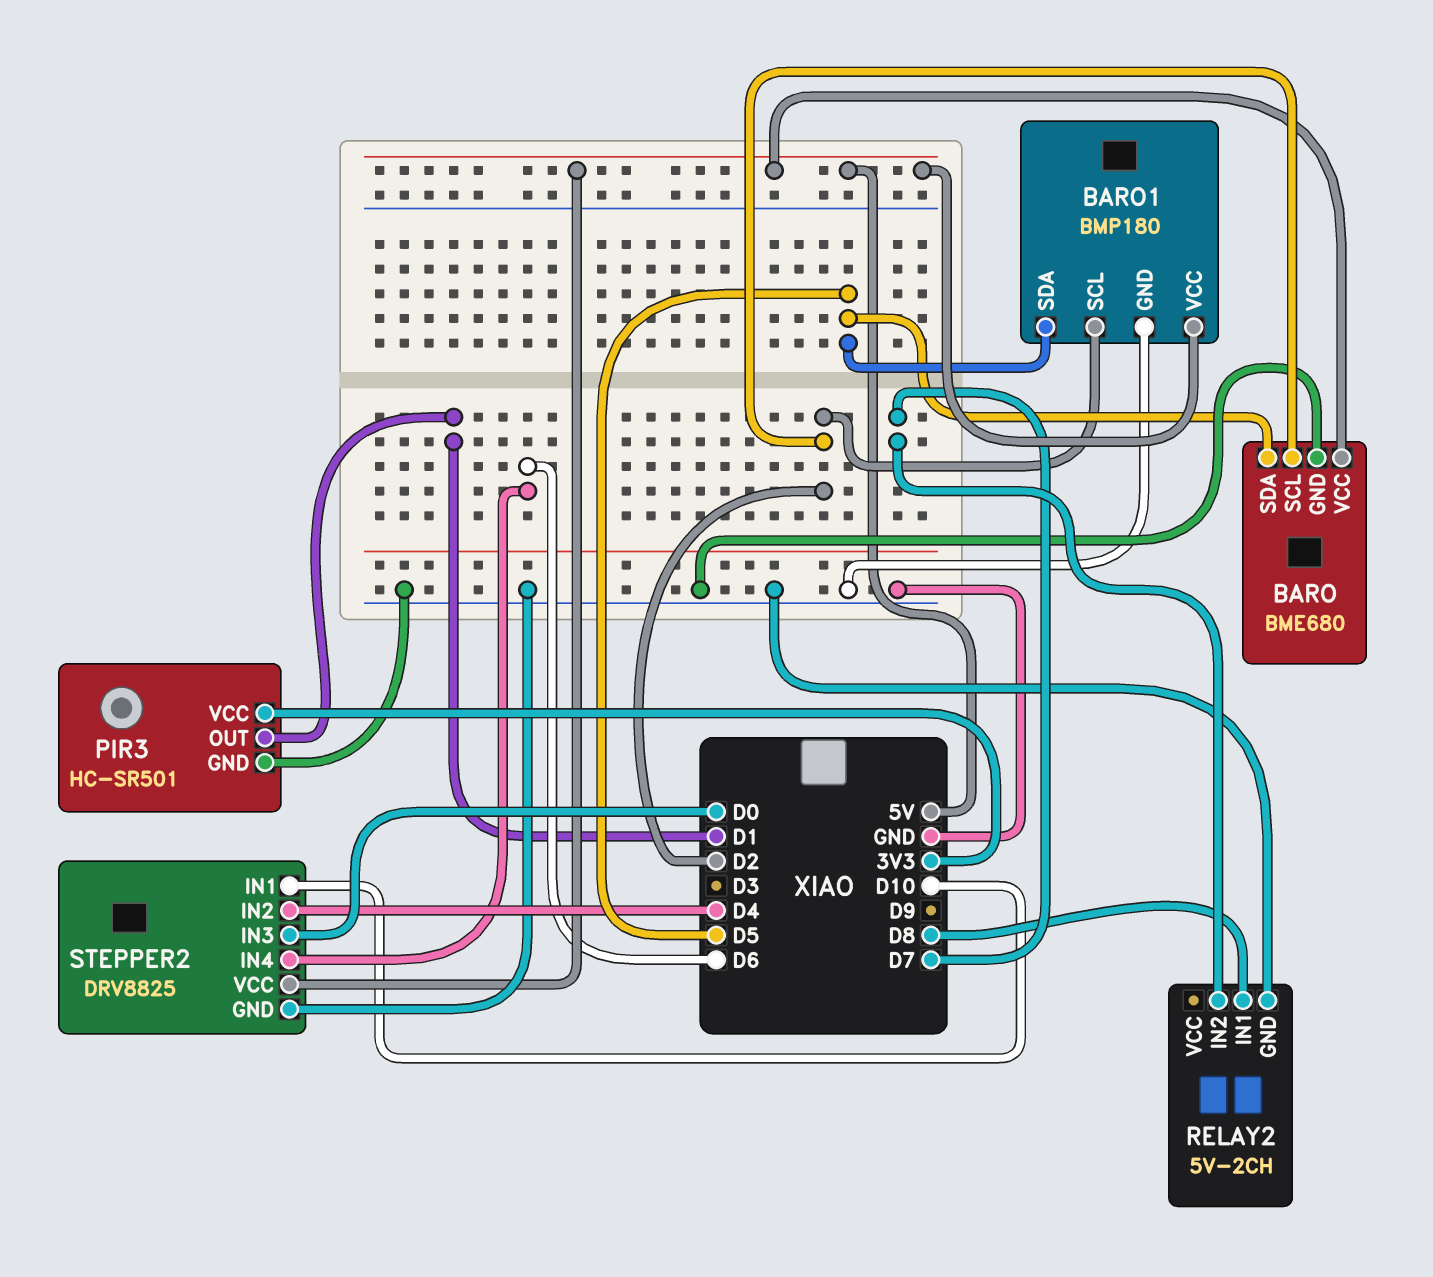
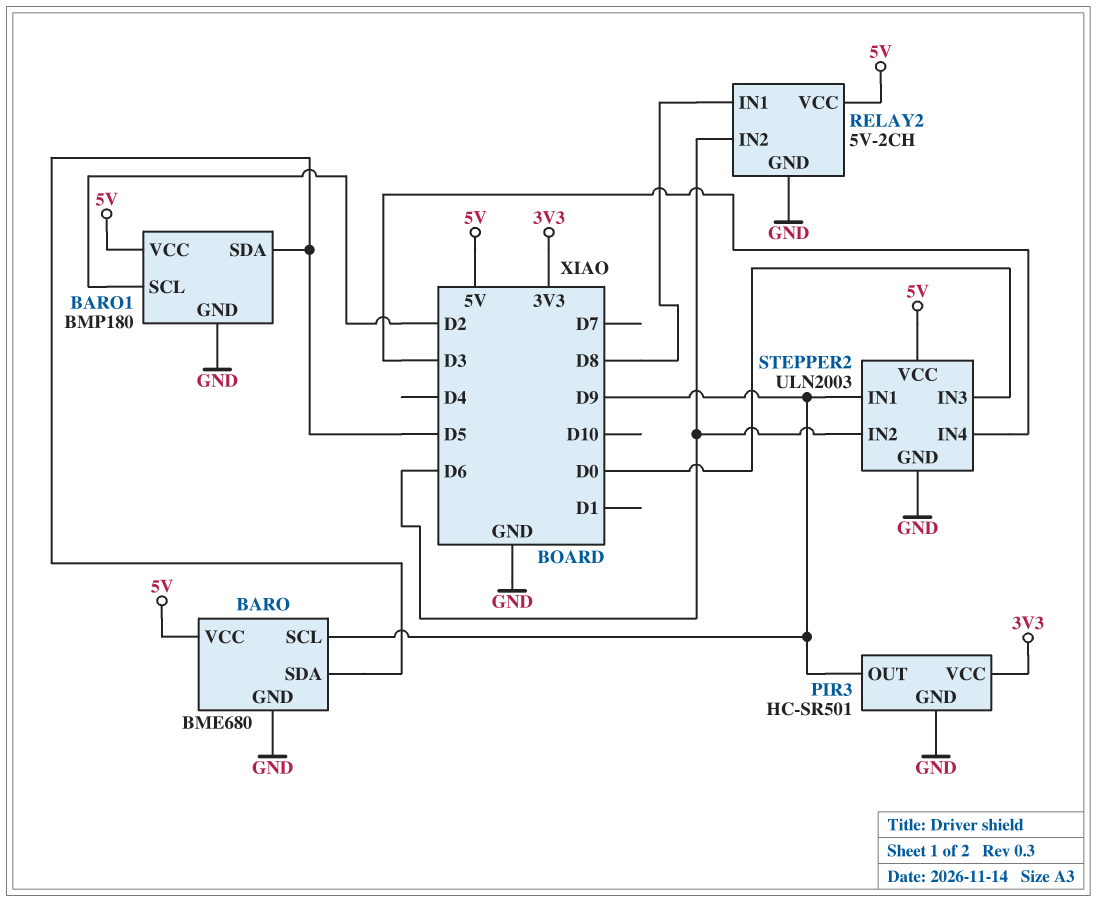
BARO pin SCL: D2 -> D9
PIR3 pin OUT: D1 -> D9
RELAY2 pin IN2: D7 -> D6
RELAY2 pin VCC: none -> 5V
STEPPER2: DRV8825 -> ULN2003
STEPPER2 pin IN1: D10 -> D9
STEPPER2 pin IN2: D4 -> D6
STEPPER2 pin IN4: D6 -> D3

